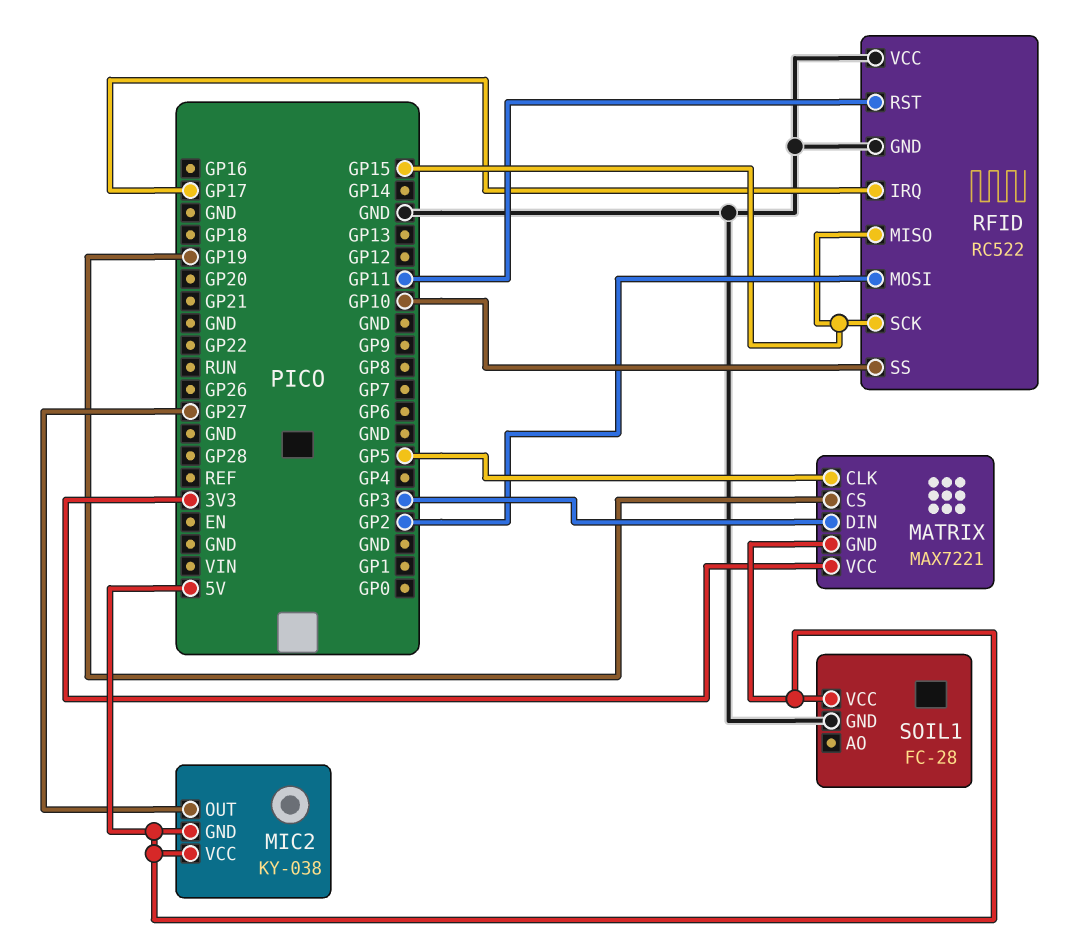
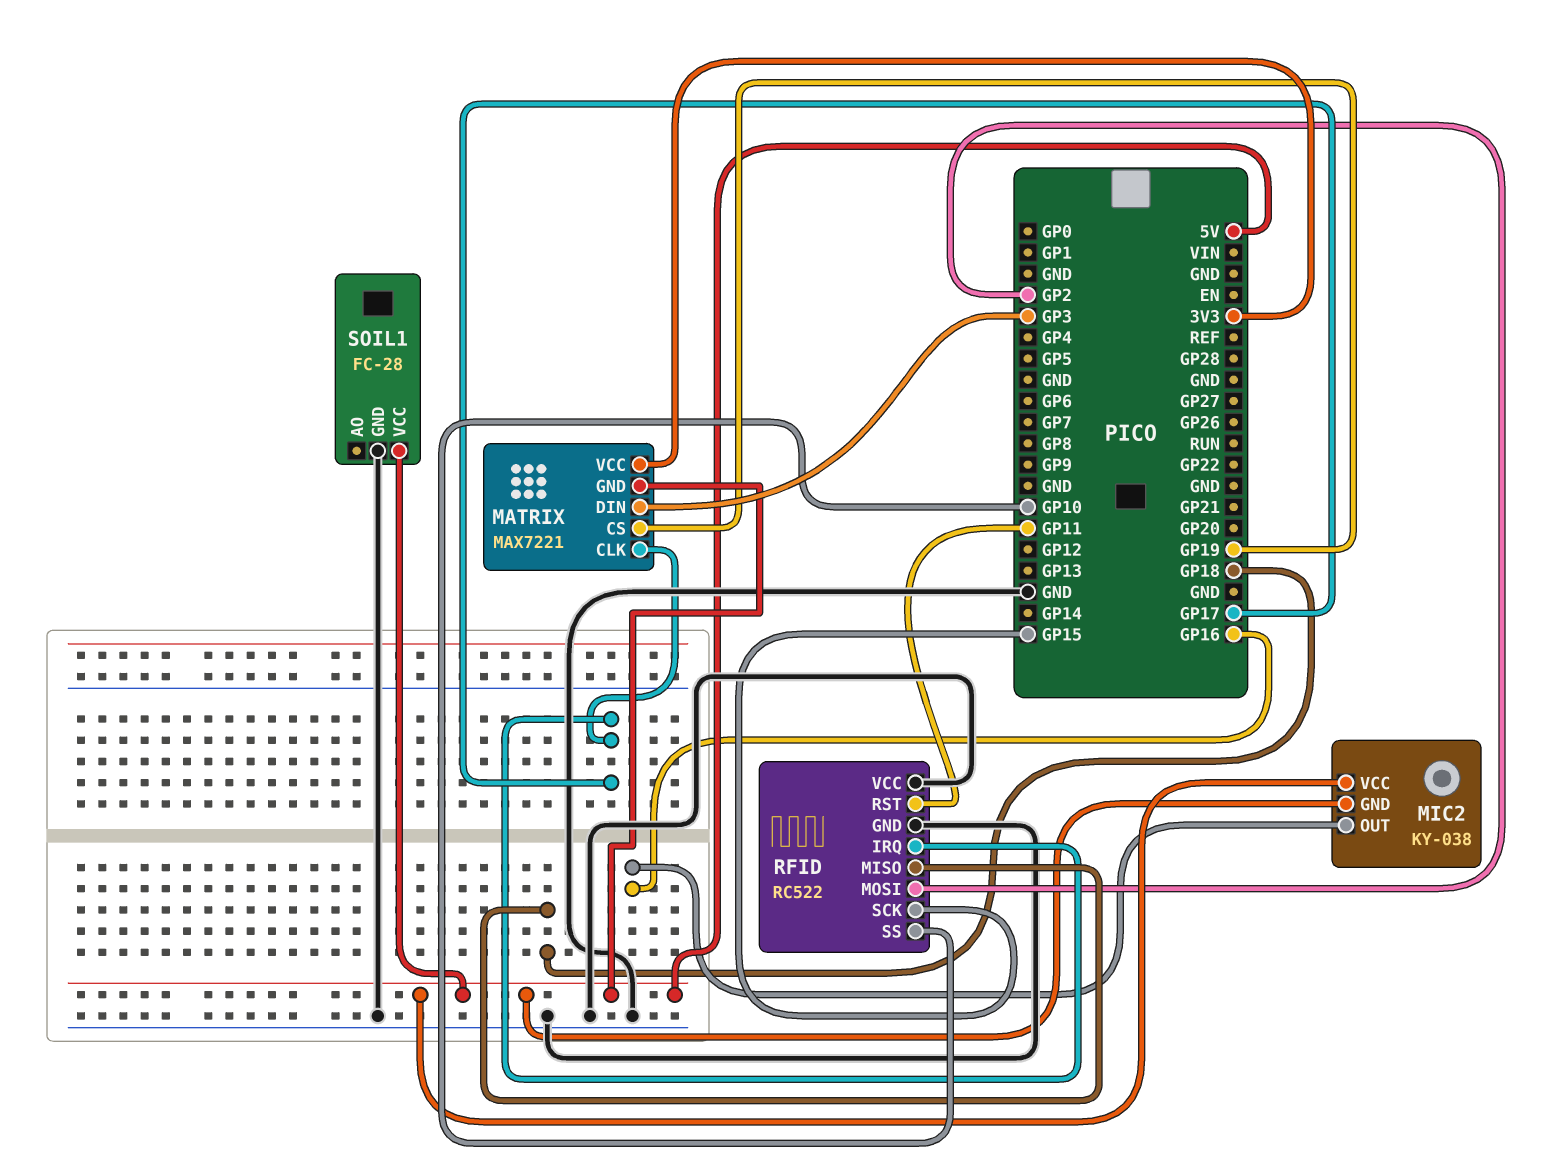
MATRIX pin CLK: GP5 -> GP17
MIC2 pin OUT: GP27 -> GP16
RFID pin MISO: GP15 -> GP18

